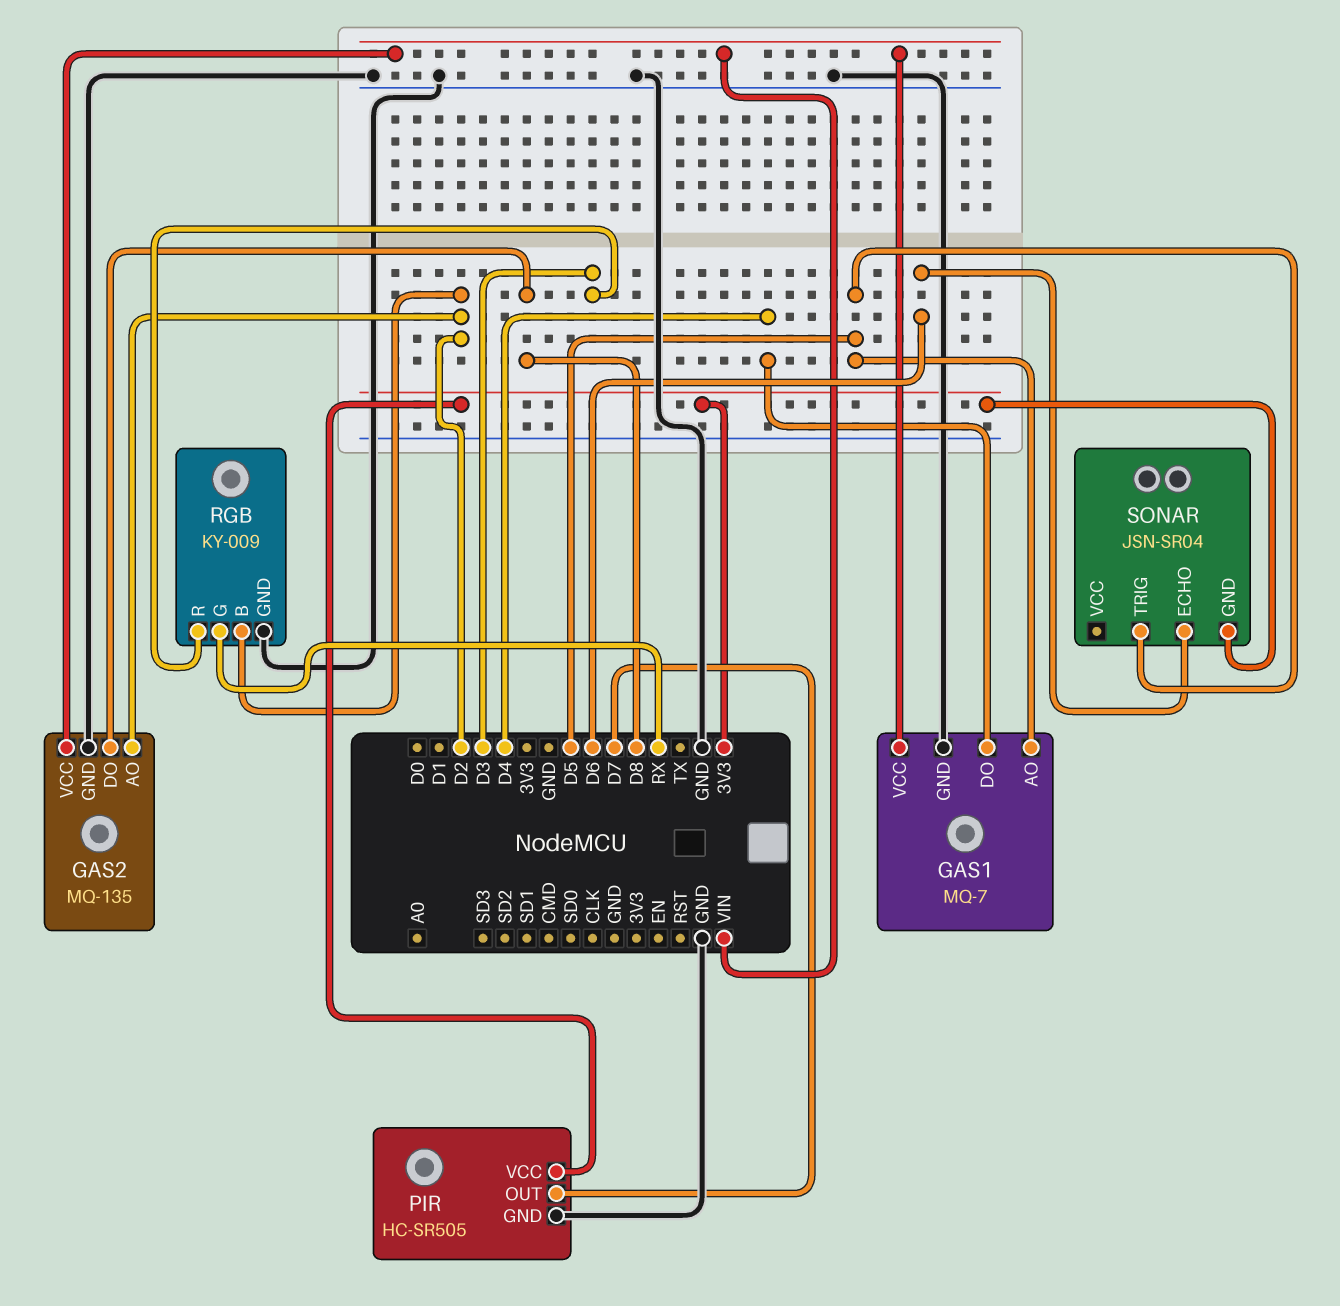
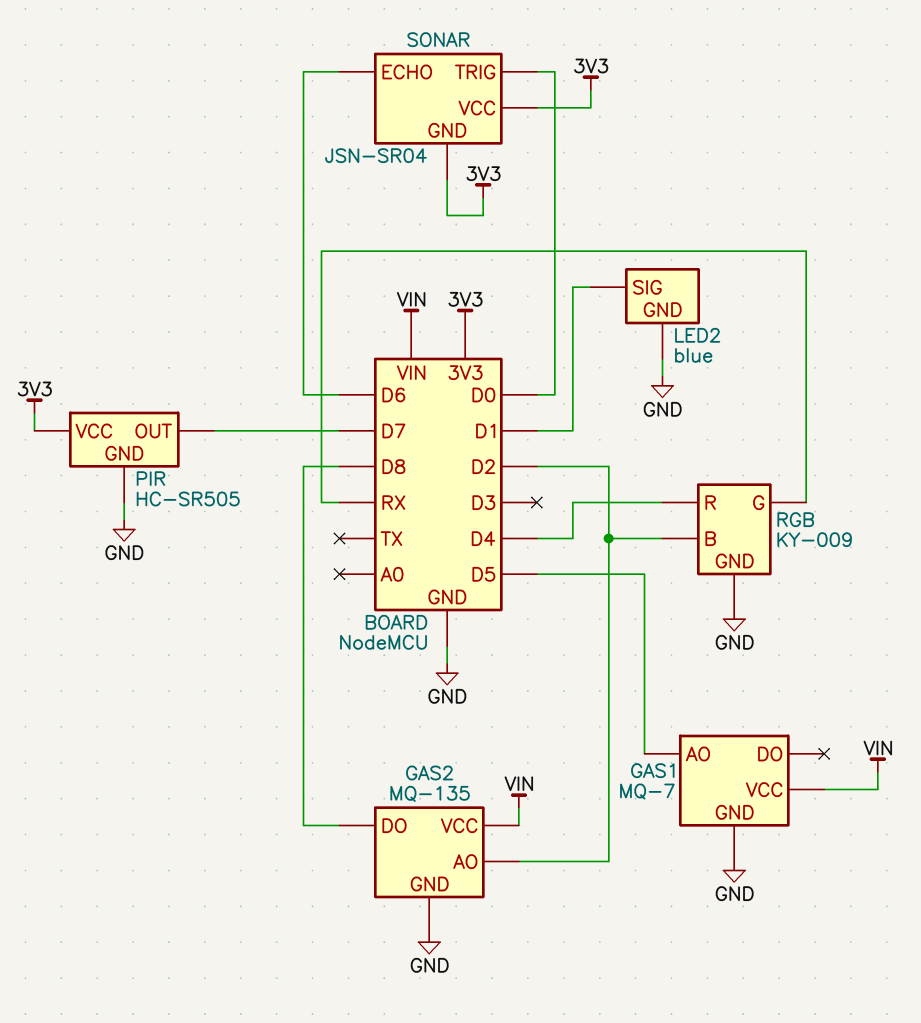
GAS1 pin DO: D4 -> none
LED2: none -> blue
LED2 pin GND: none -> GND
LED2 pin SIG: none -> D1
RGB pin R: D3 -> D4
SONAR pin TRIG: D5 -> D0
SONAR pin VCC: none -> 3V3

